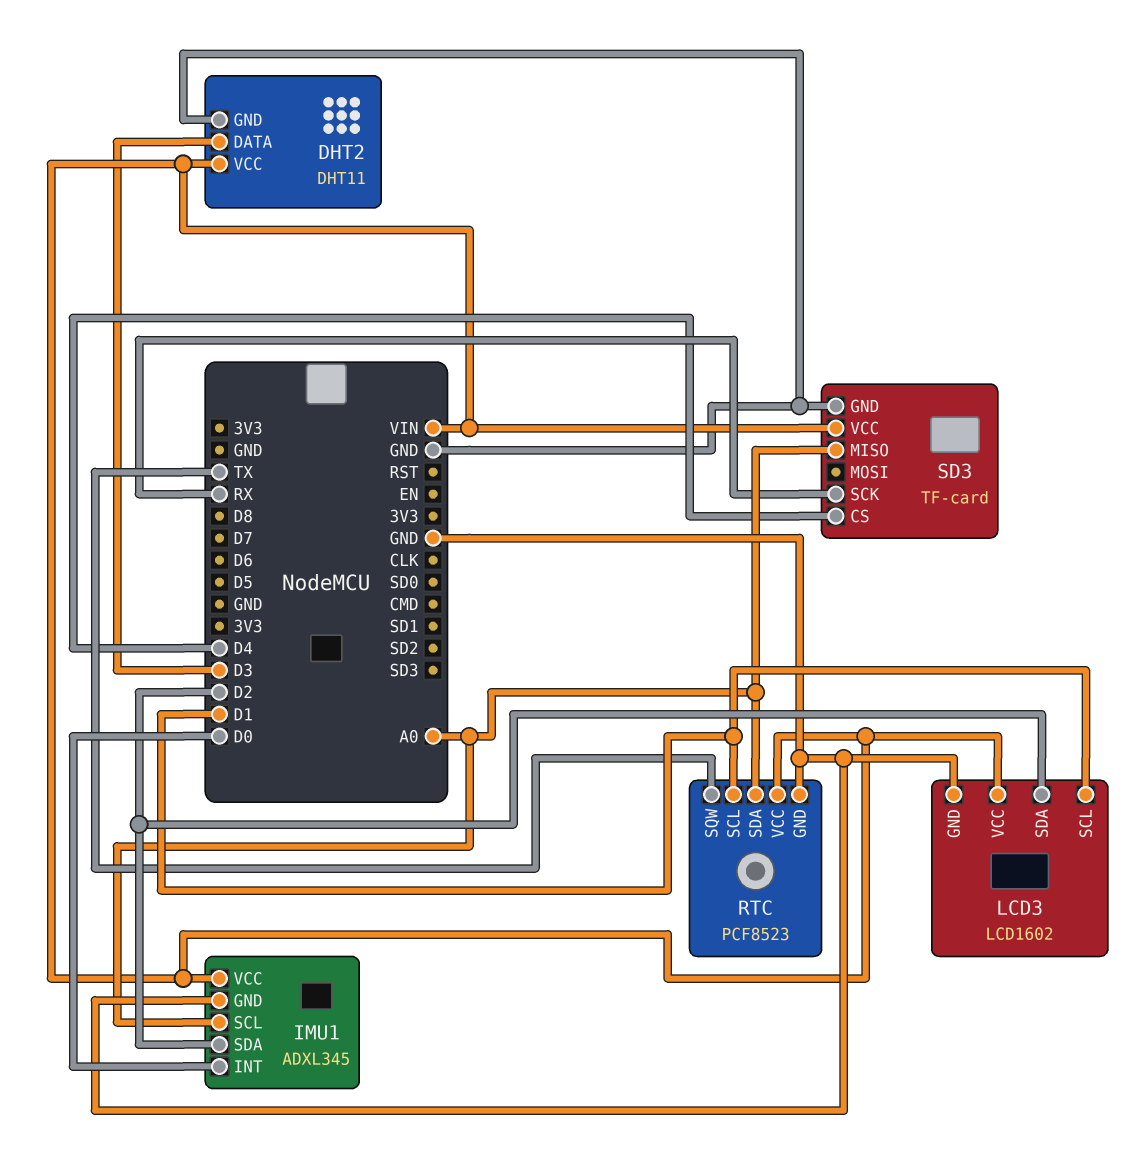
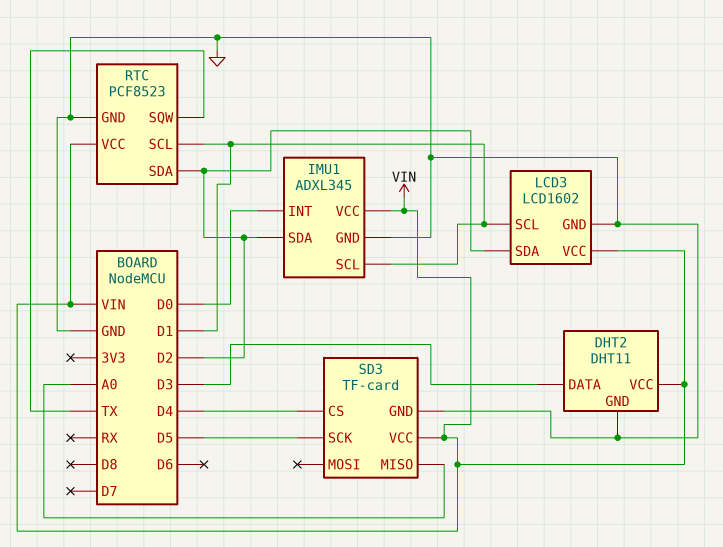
IMU1 pin SCL: A0 -> D1
RTC pin SDA: A0 -> D2
SD3 pin SCK: RX -> D5

